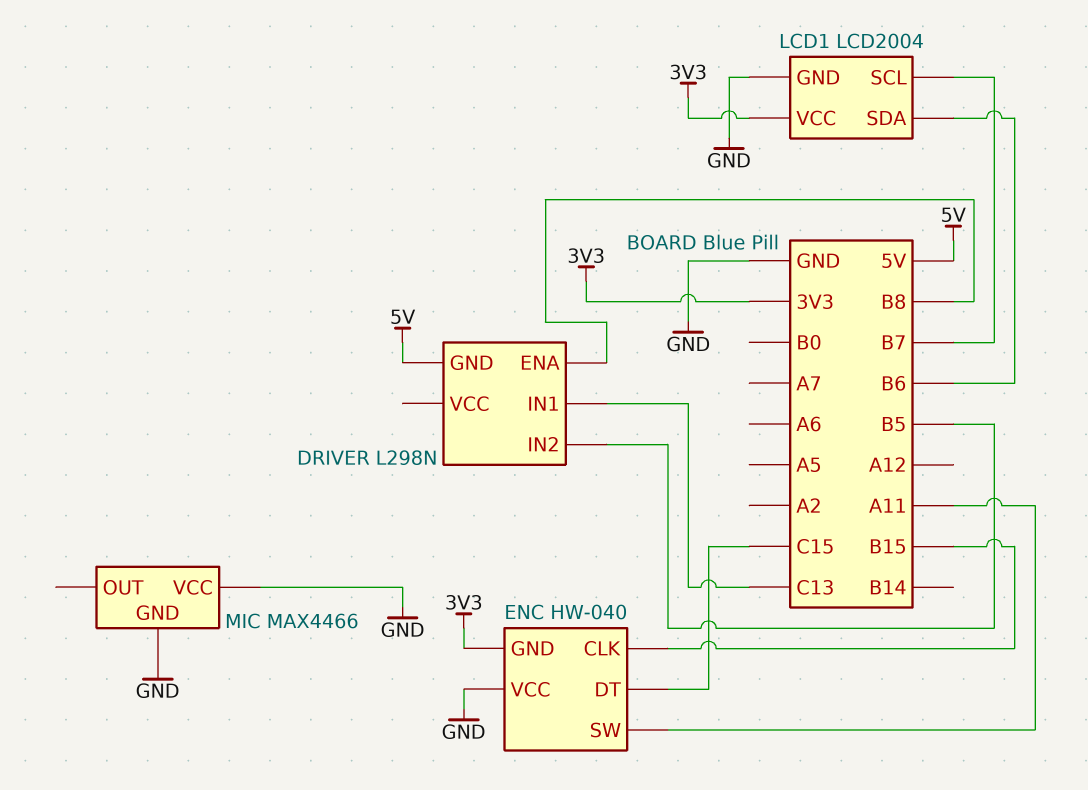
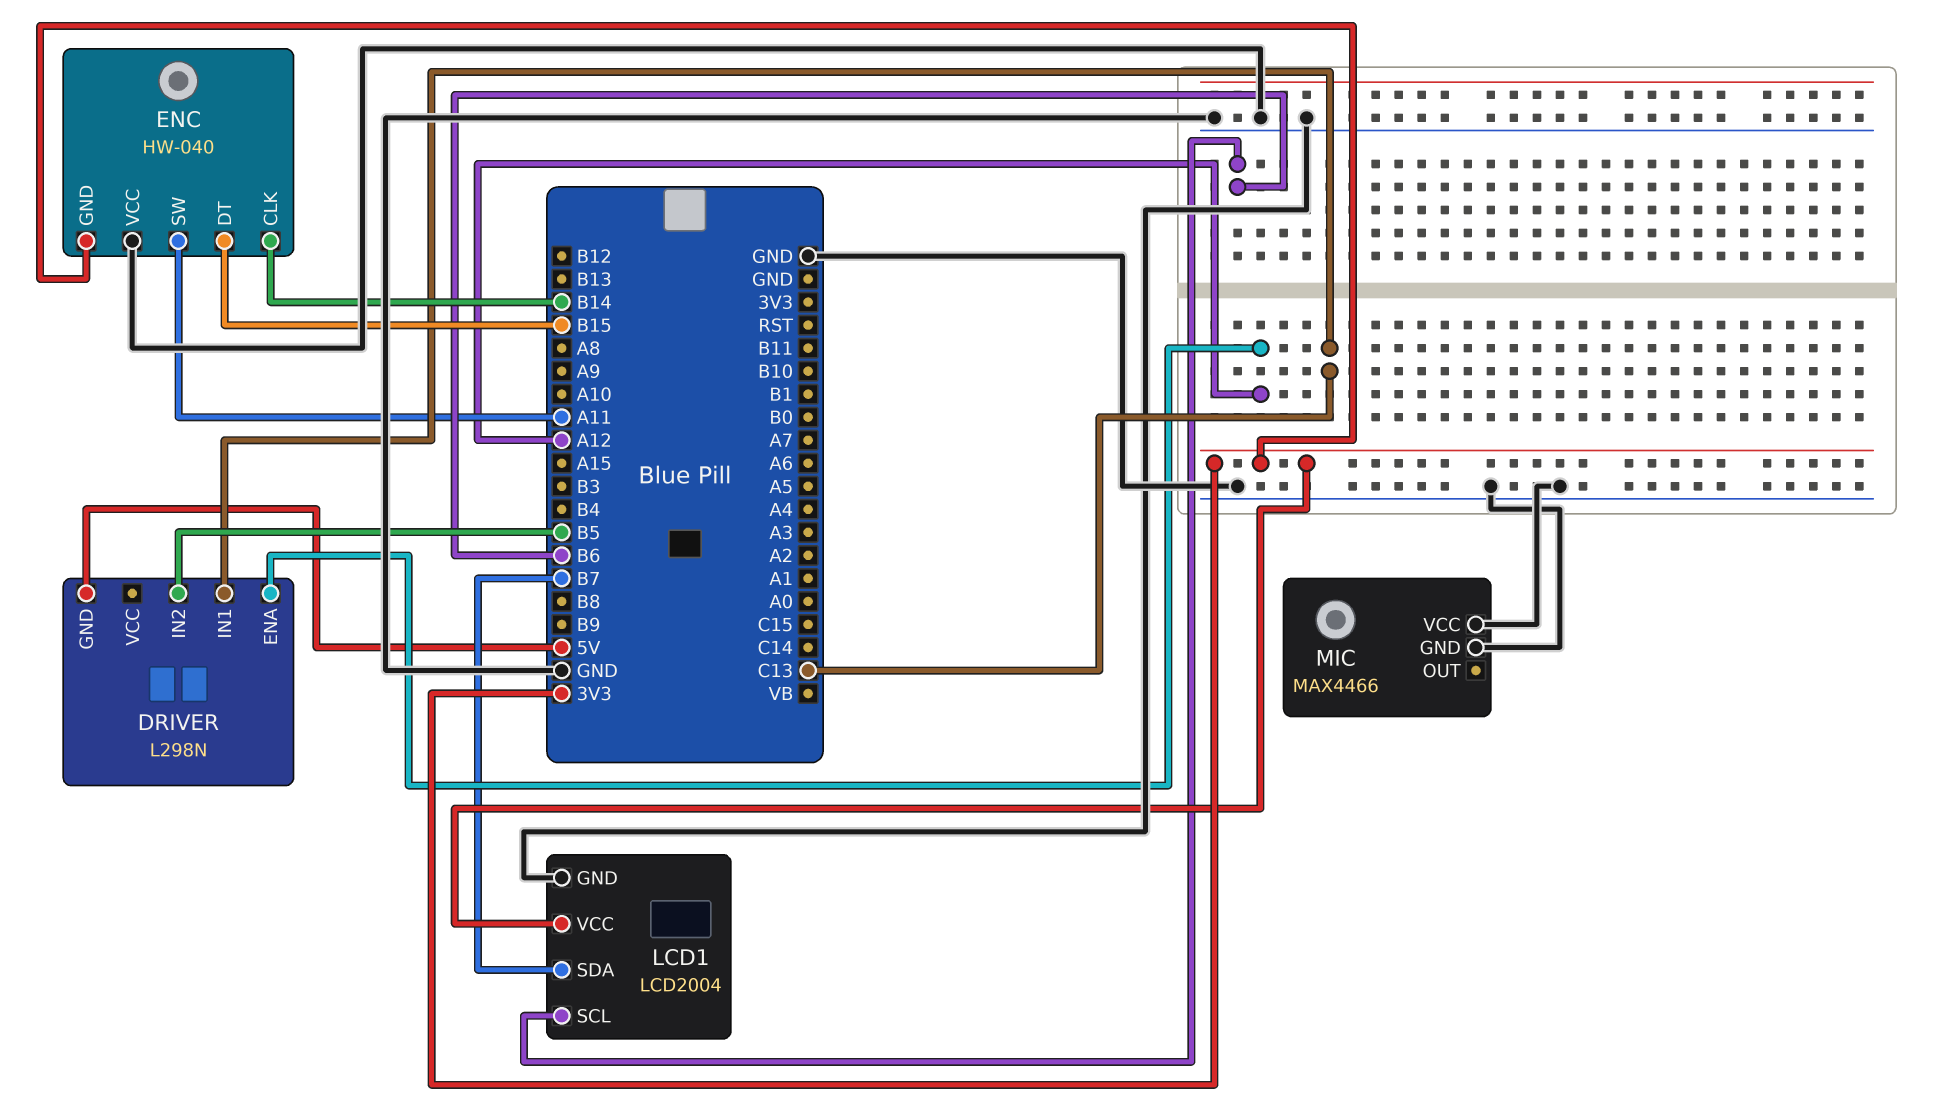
DRIVER pin ENA: B8 -> A12
ENC pin CLK: B15 -> B14
ENC pin DT: C15 -> B15
LCD1 pin SCL: B7 -> B6
LCD1 pin SDA: B6 -> B7

